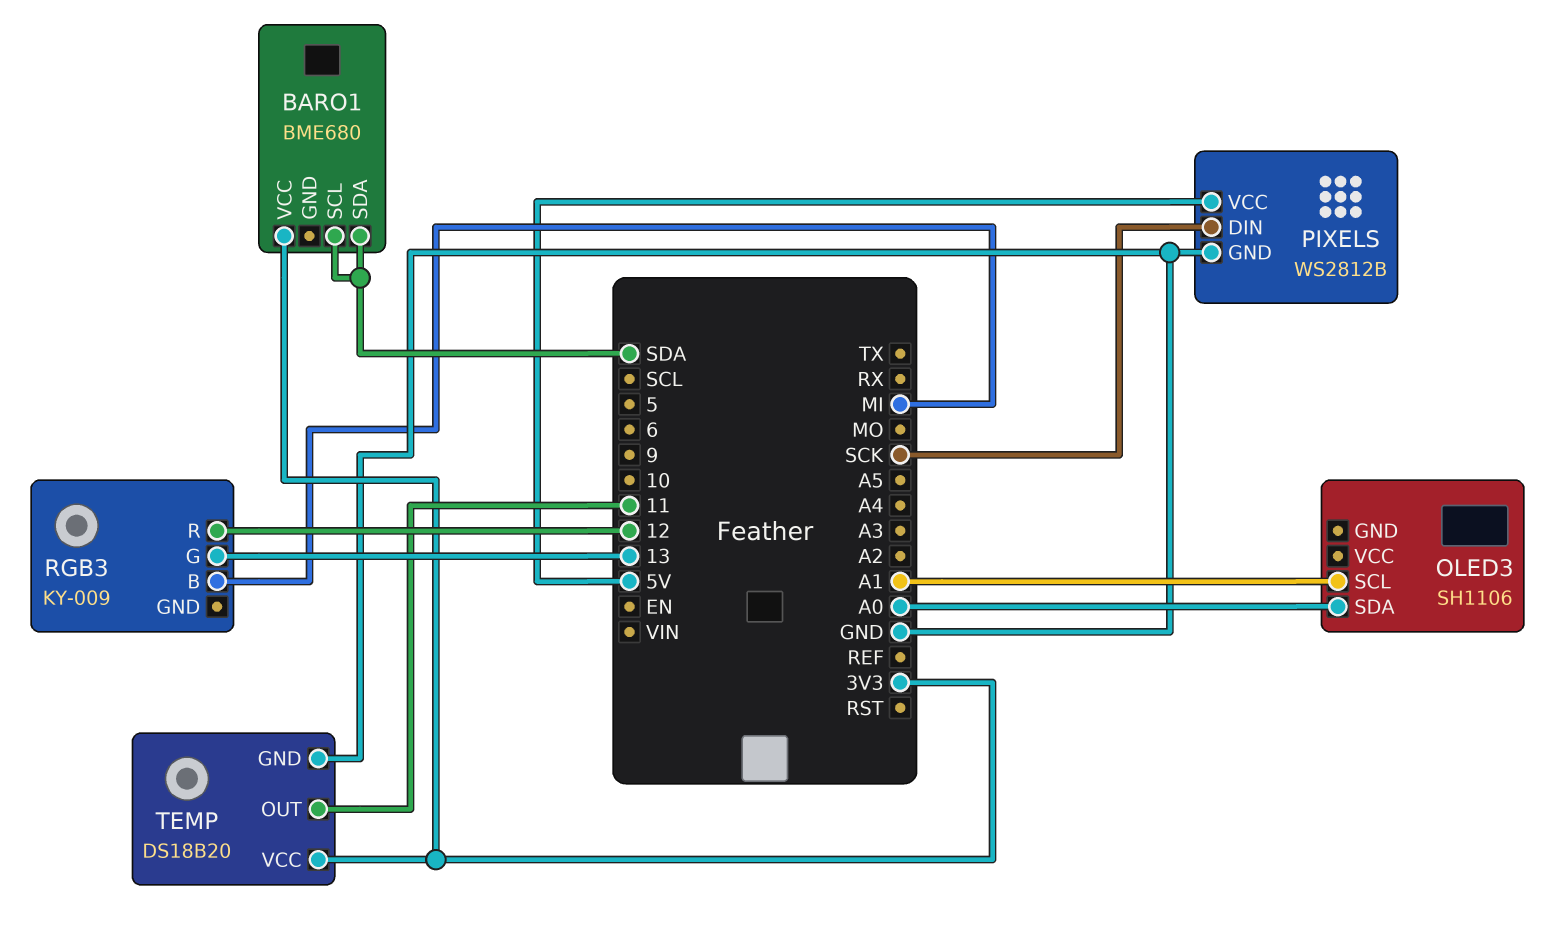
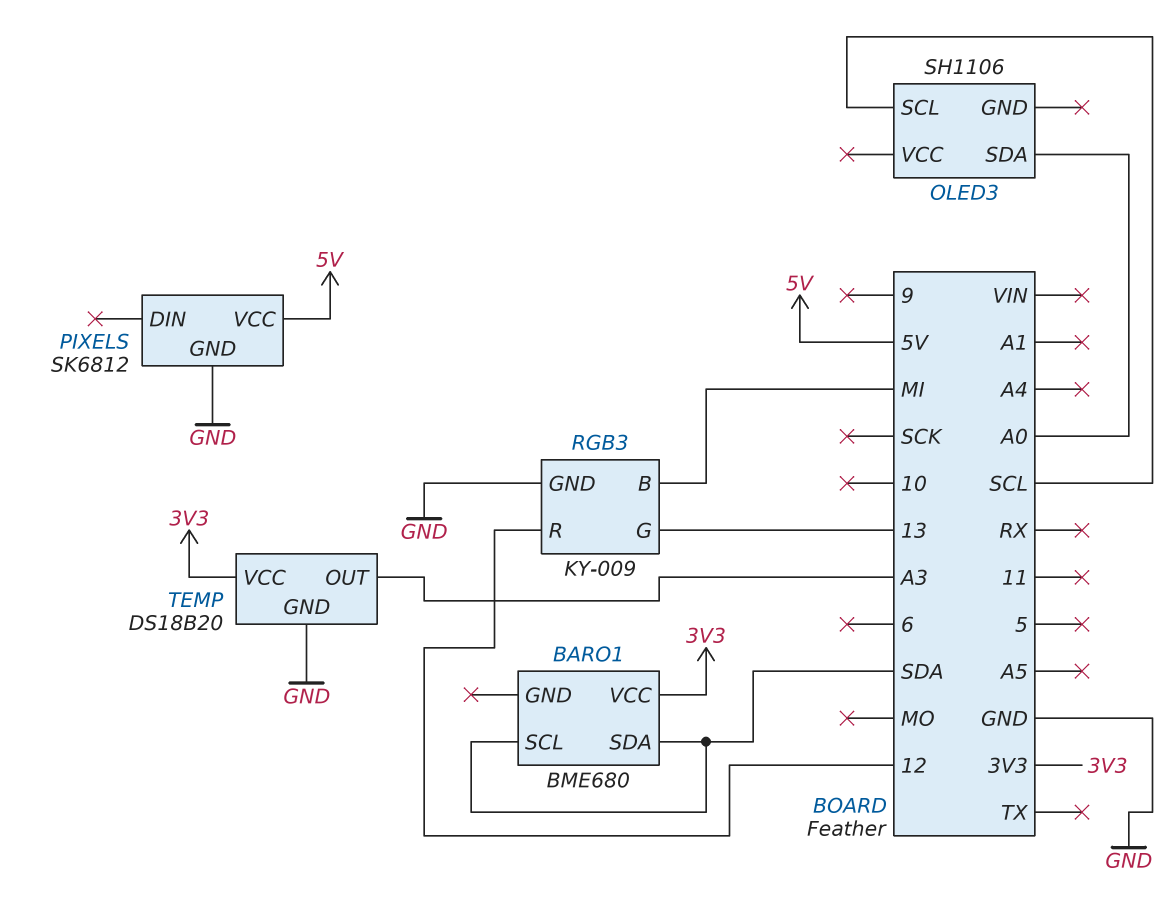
OLED3 pin SCL: A1 -> SCL
PIXELS: WS2812B -> SK6812
PIXELS pin DIN: SCK -> none
RGB3 pin GND: none -> GND
TEMP pin OUT: 11 -> A3

